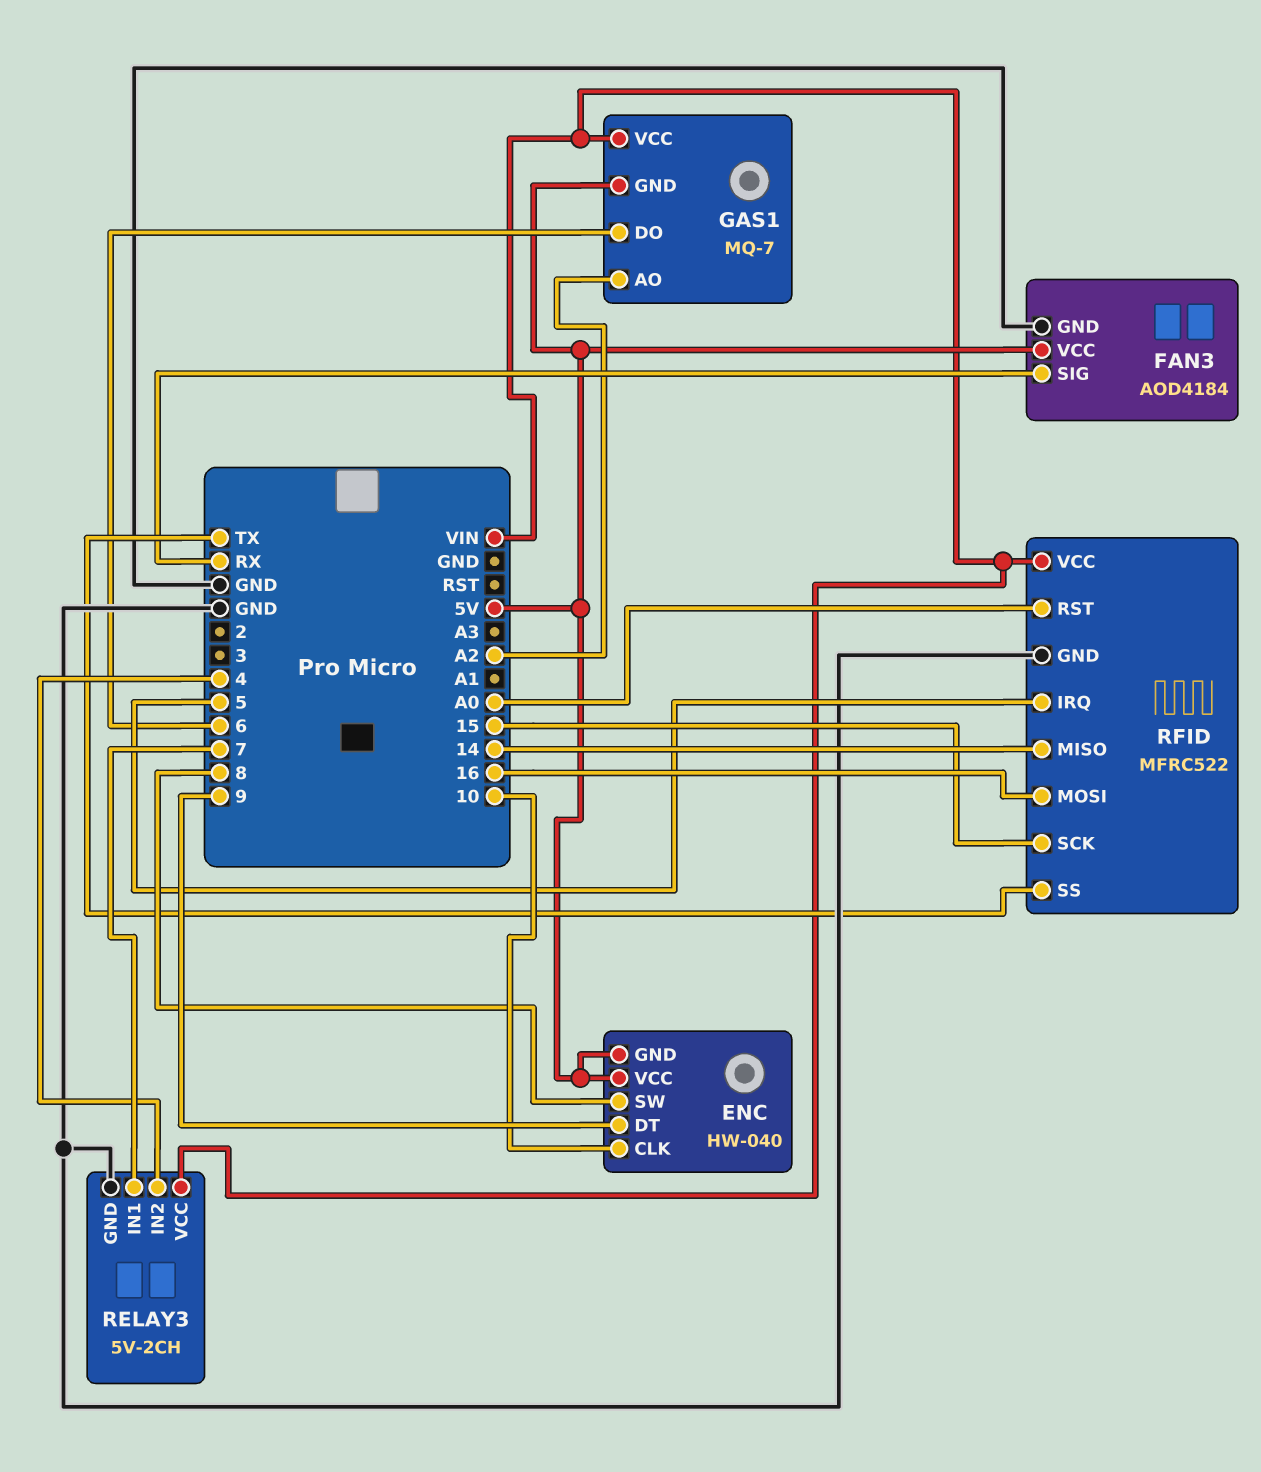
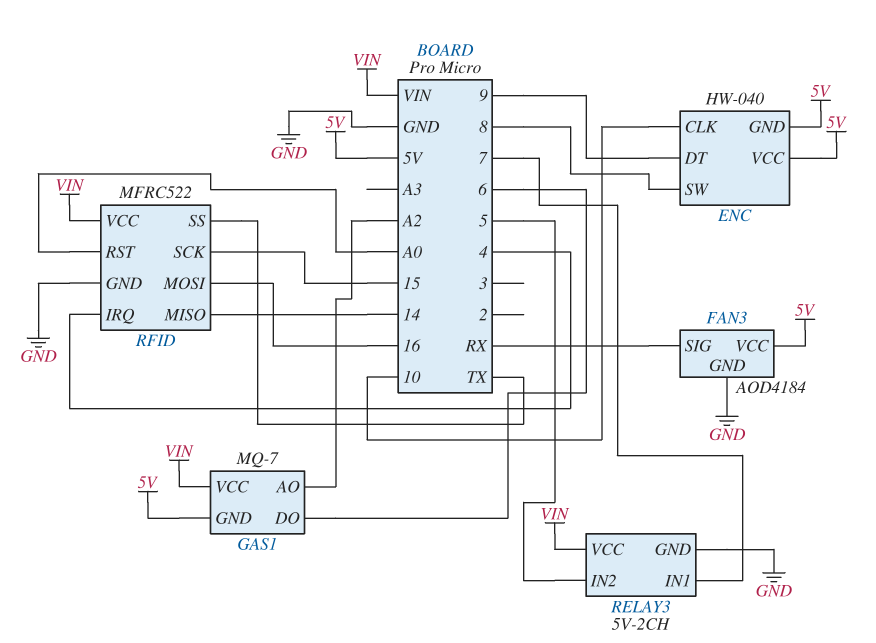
RELAY3 pin IN2: 4 -> 5
RFID pin IRQ: 5 -> 4

